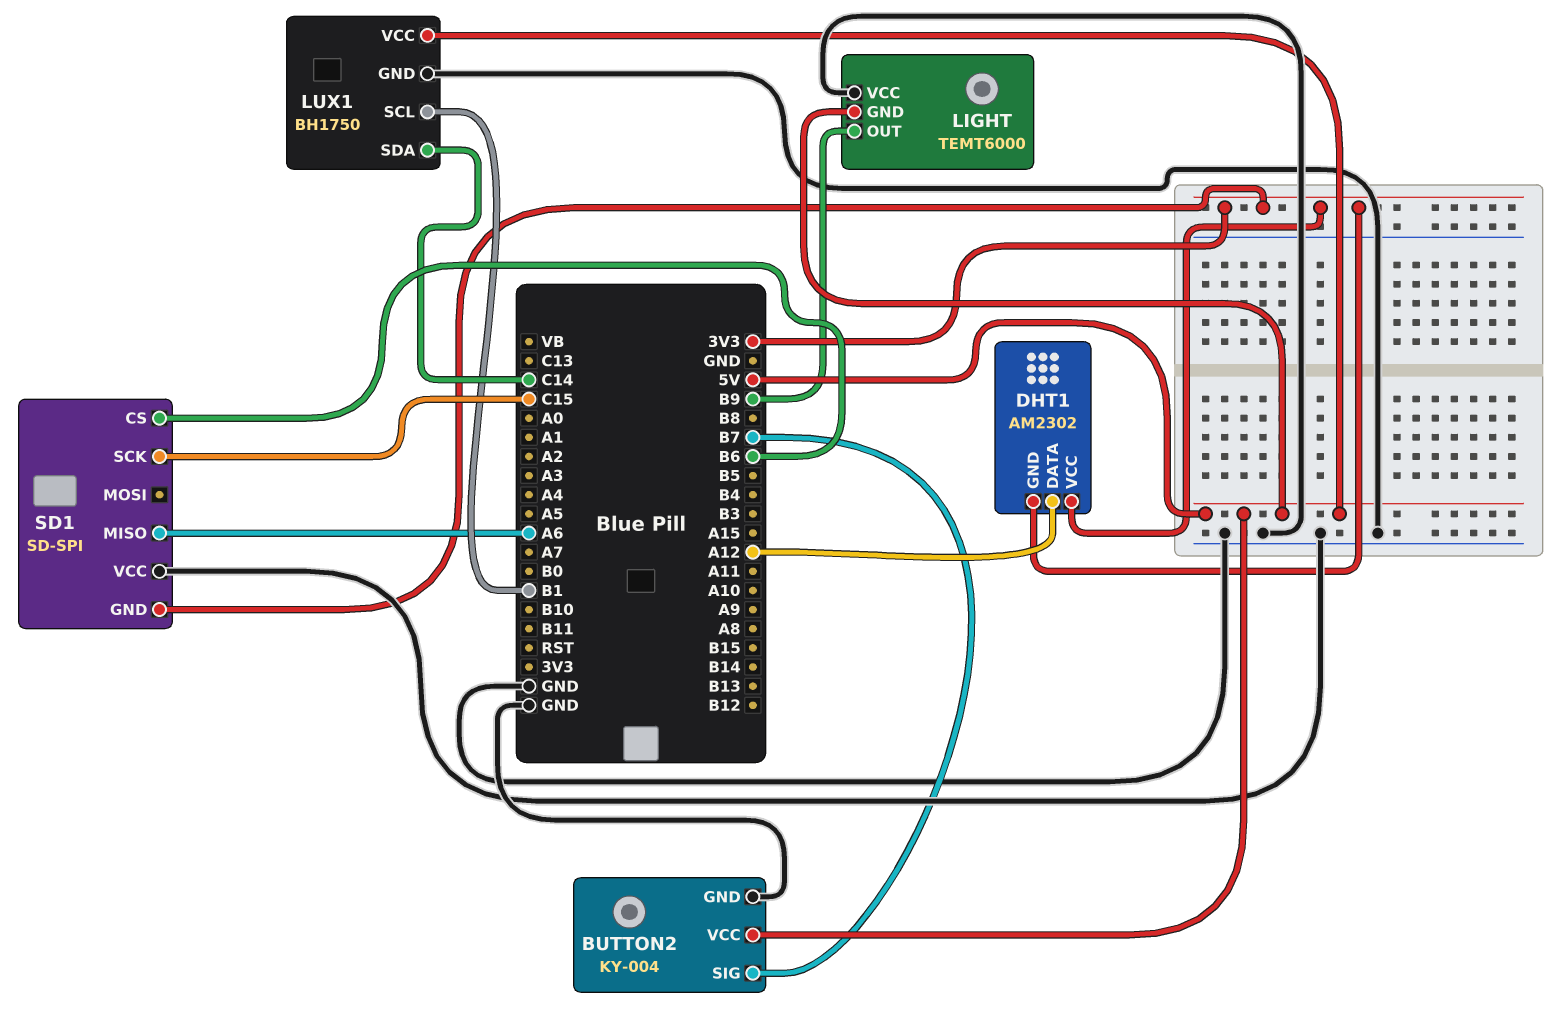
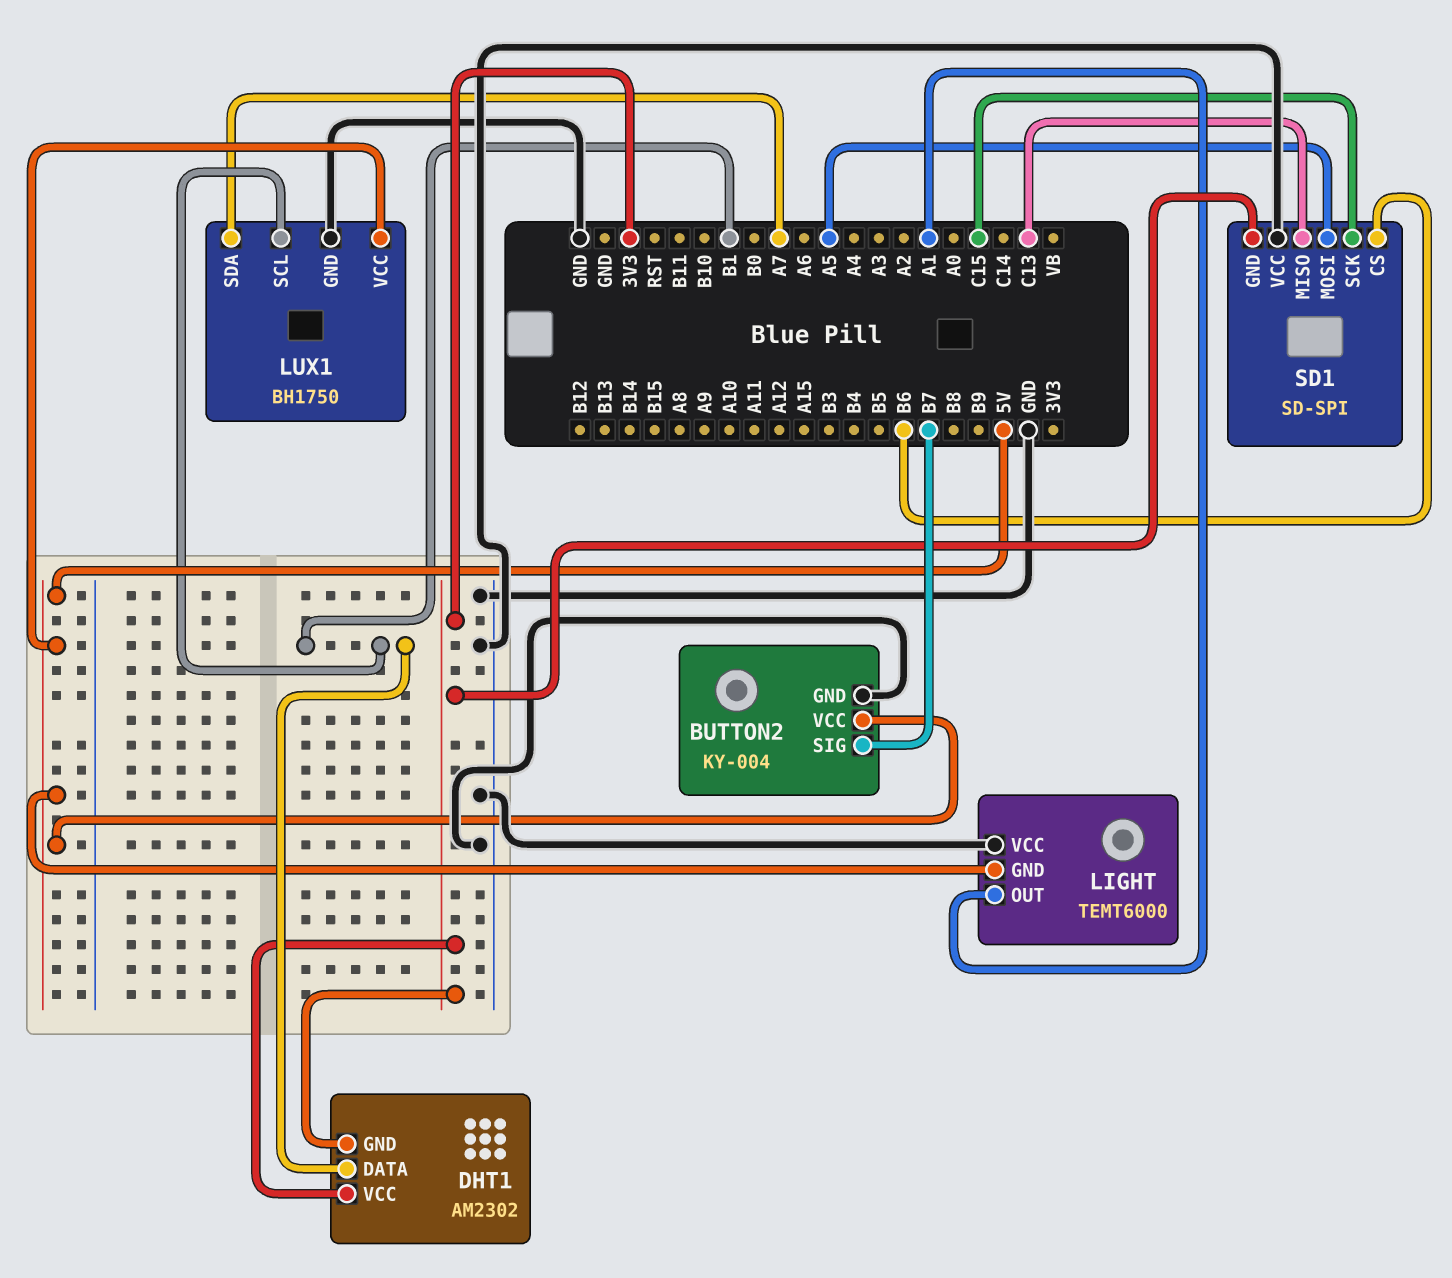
DHT1 pin DATA: A12 -> B1
LIGHT pin OUT: B9 -> A1
LUX1 pin SDA: C14 -> A7
SD1 pin MISO: A6 -> C13
SD1 pin MOSI: none -> A5

